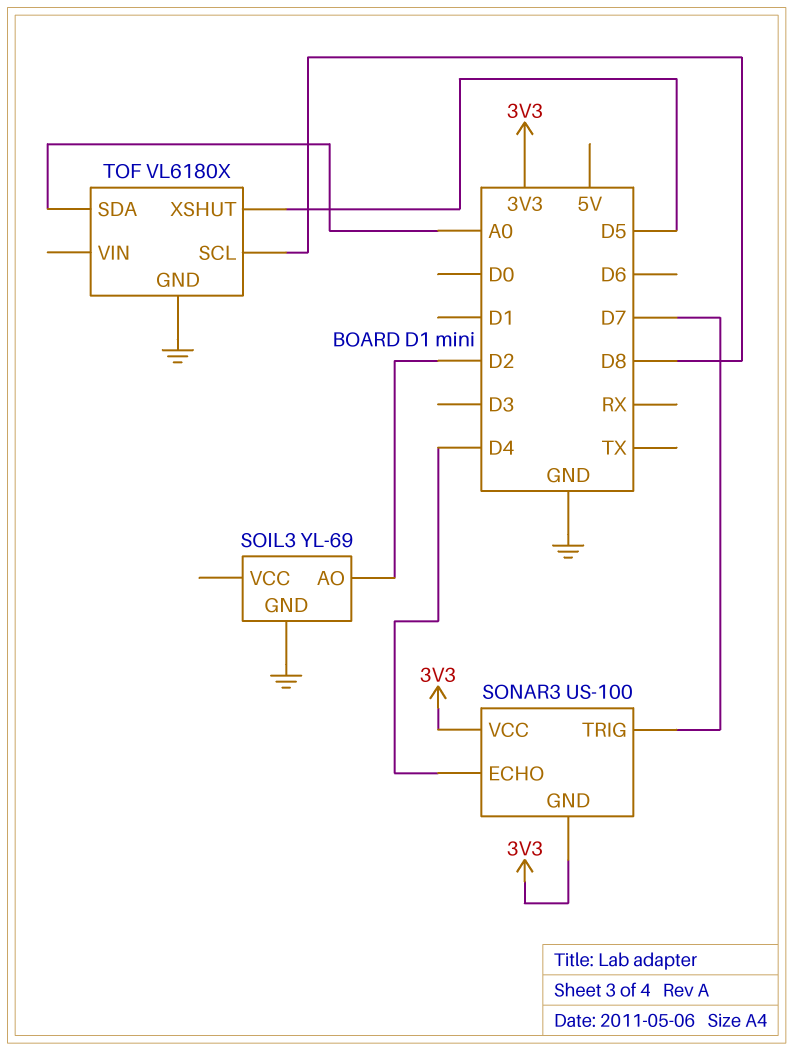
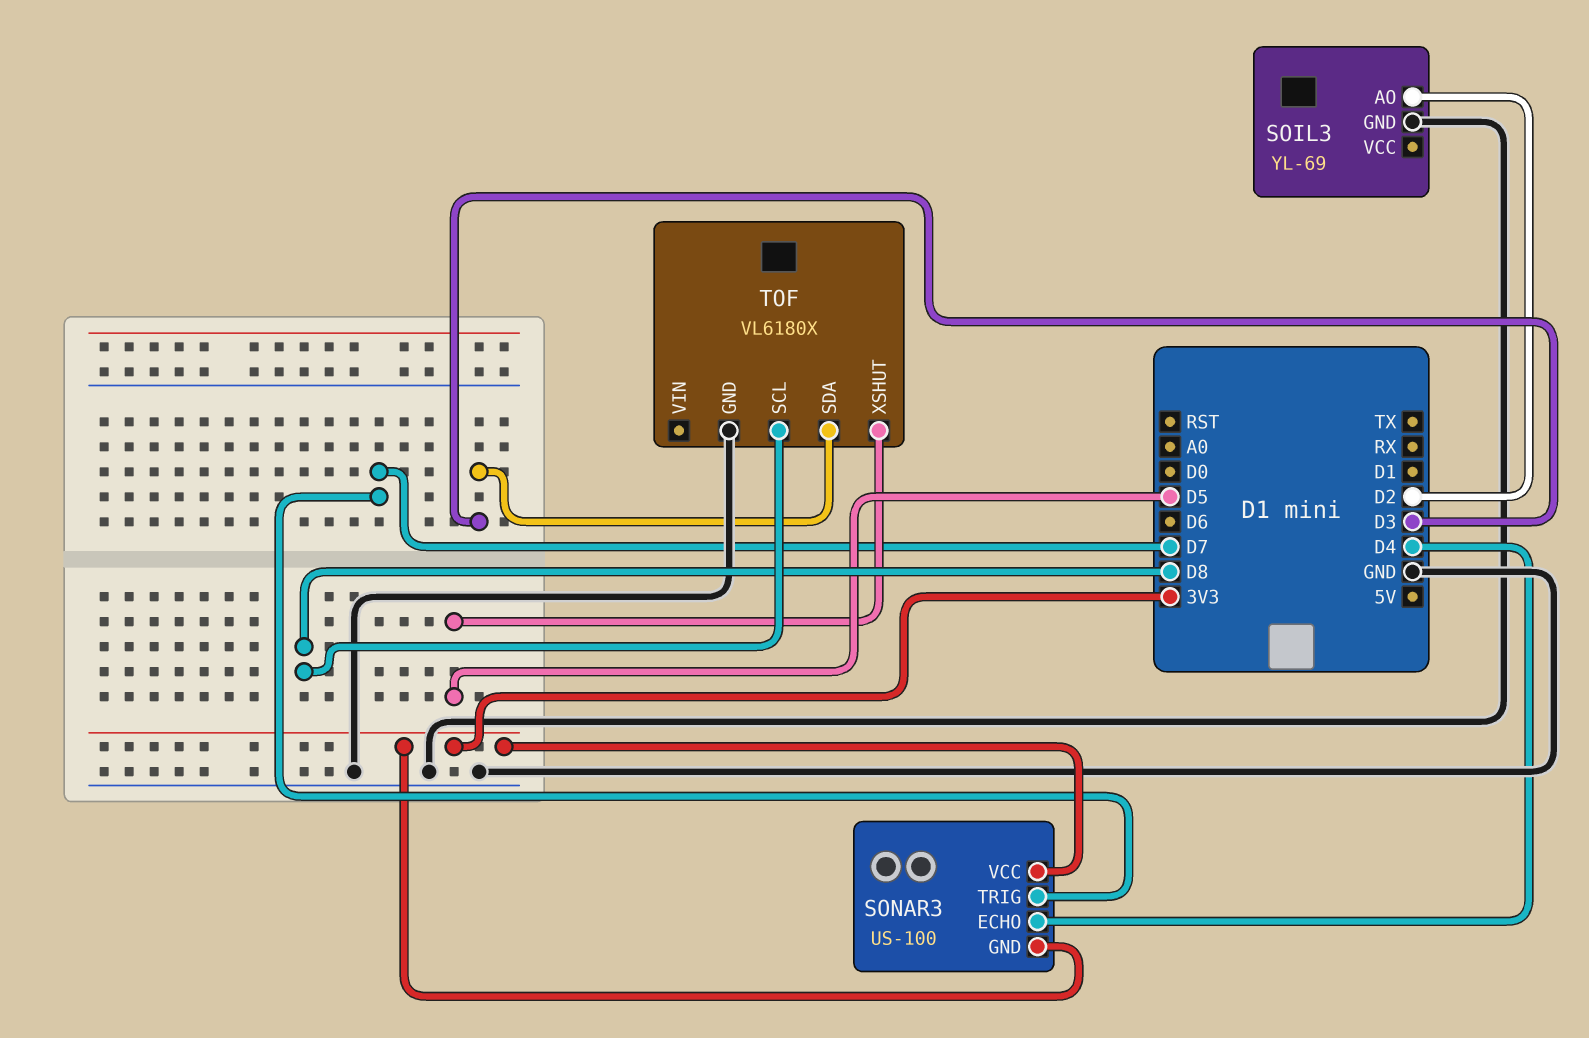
TOF pin SDA: A0 -> D3

